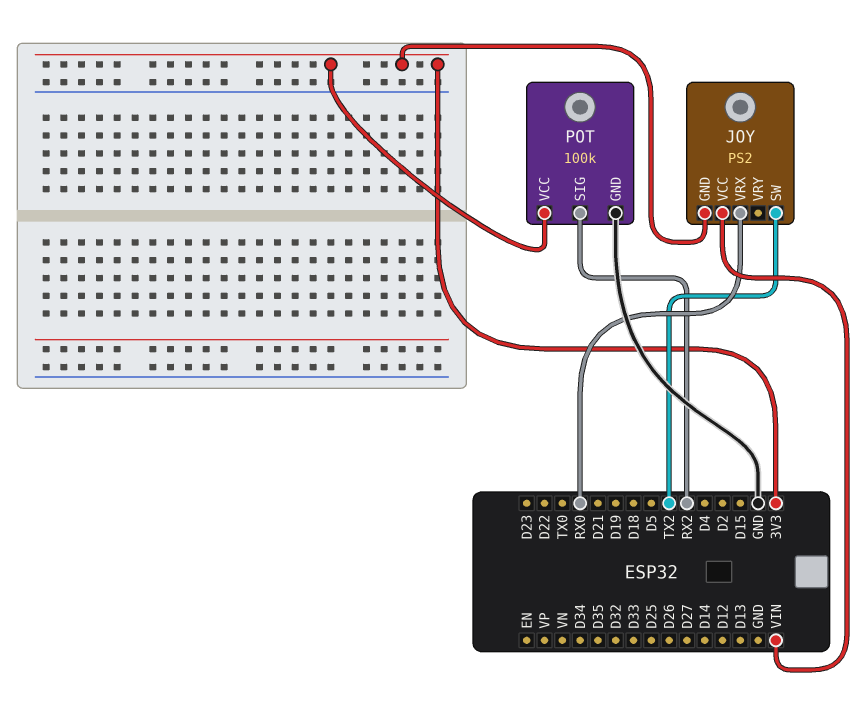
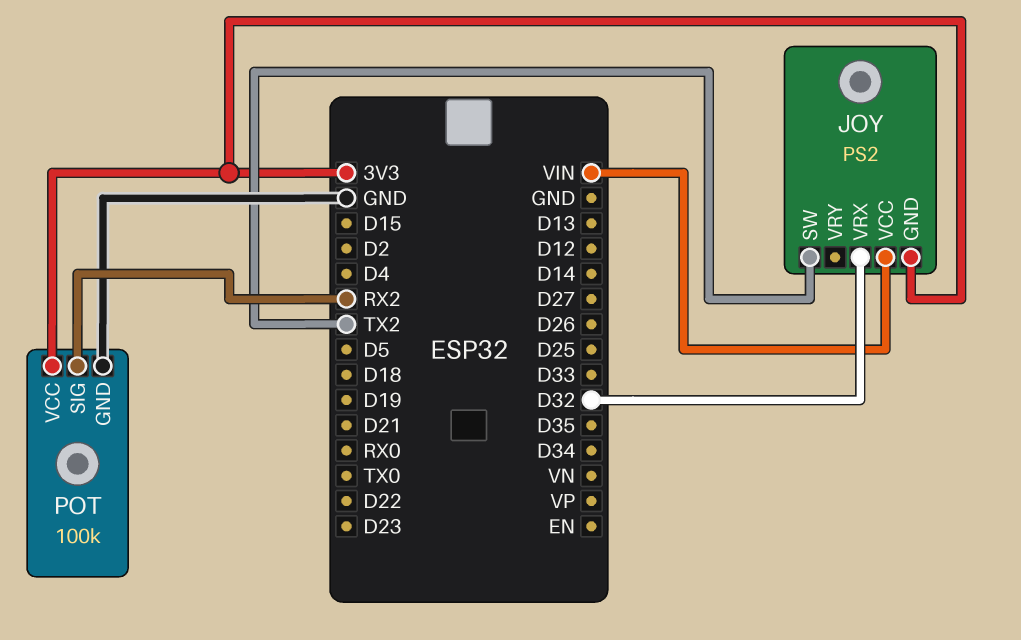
JOY pin VRX: RX0 -> D32

